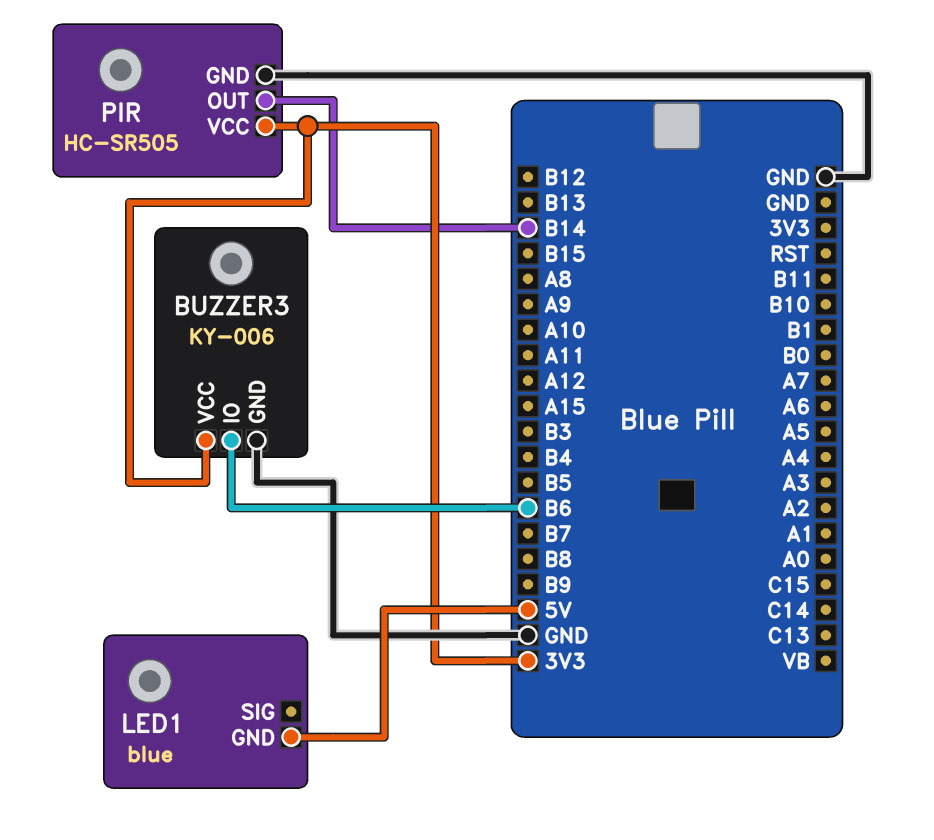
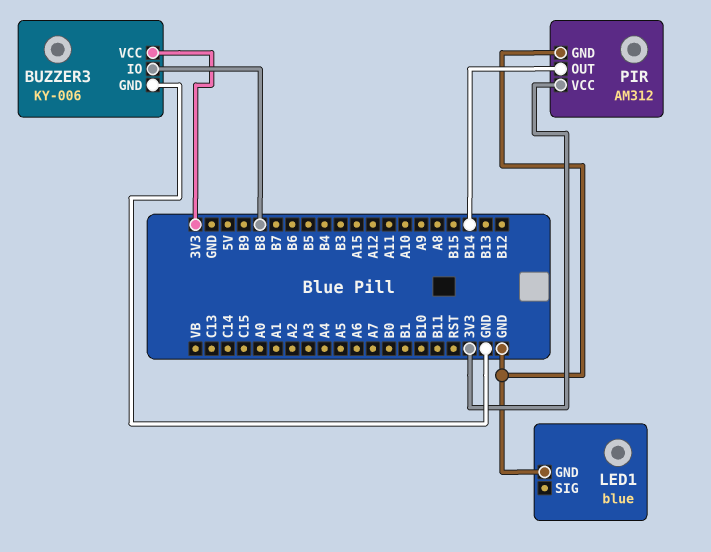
BUZZER3 pin IO: B6 -> B8
LED1 pin GND: 5V -> GND
PIR: HC-SR505 -> AM312

